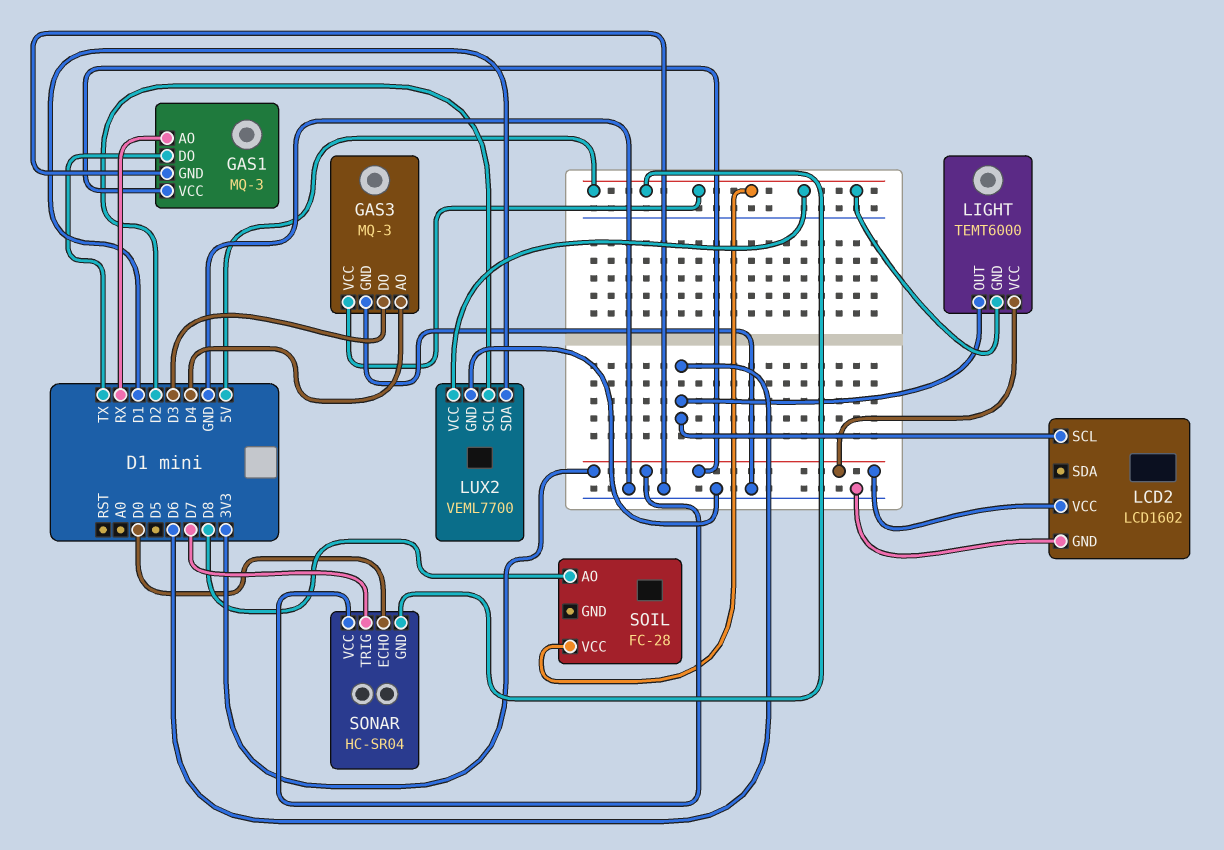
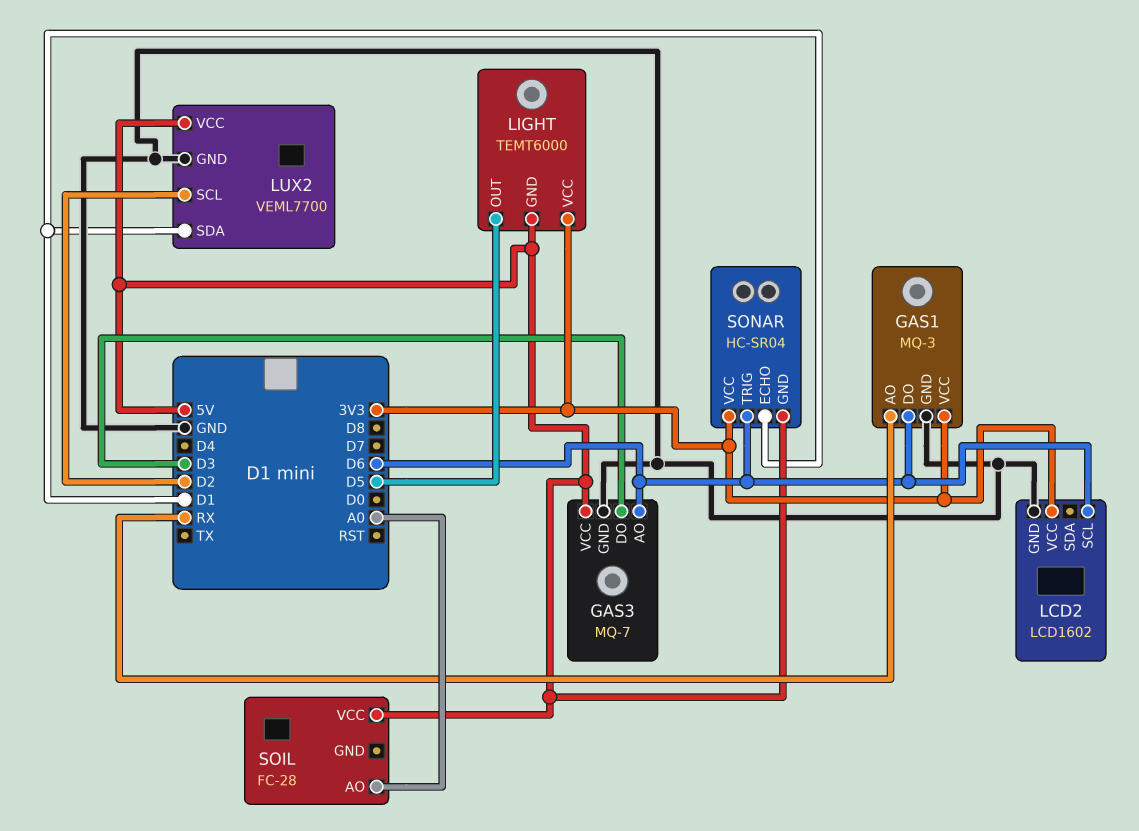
GAS1 pin DO: TX -> D6
GAS3: MQ-3 -> MQ-7
GAS3 pin AO: D4 -> D6
LIGHT pin OUT: D6 -> D5
SOIL pin AO: D8 -> A0
SONAR pin ECHO: D0 -> D1
SONAR pin TRIG: D7 -> D6

